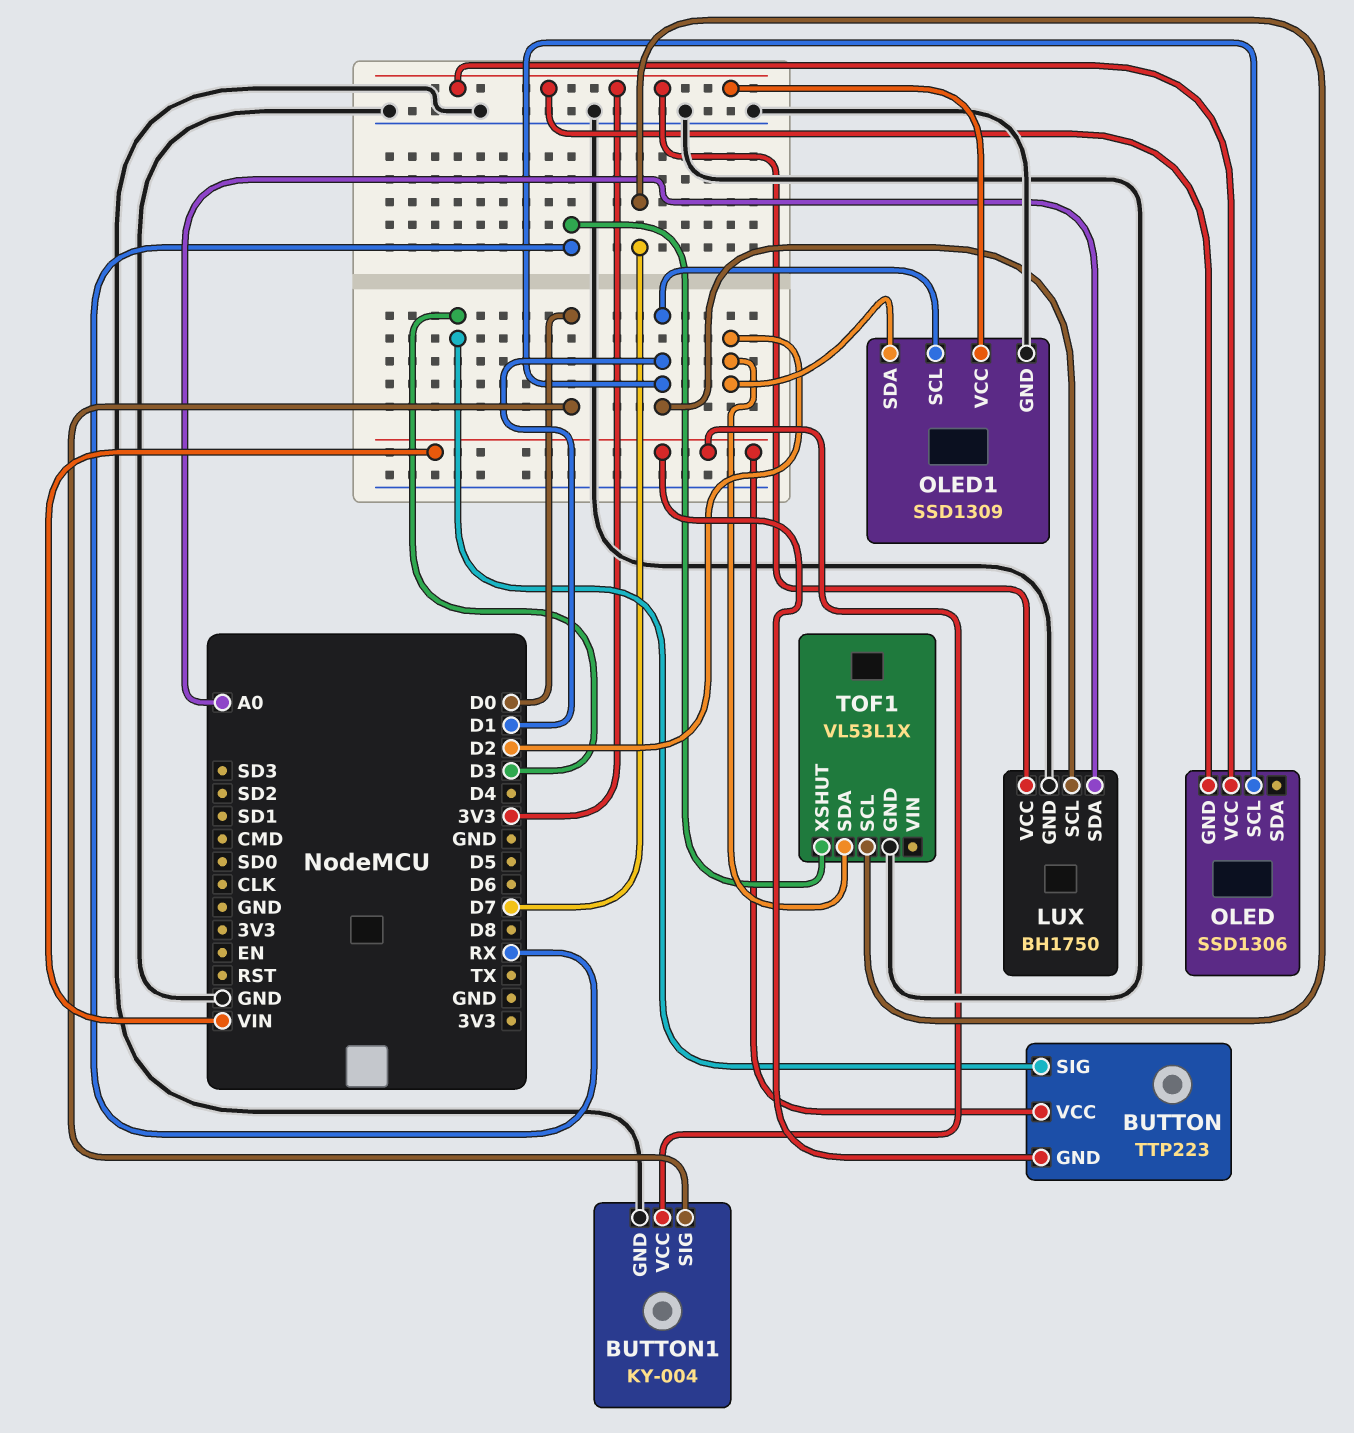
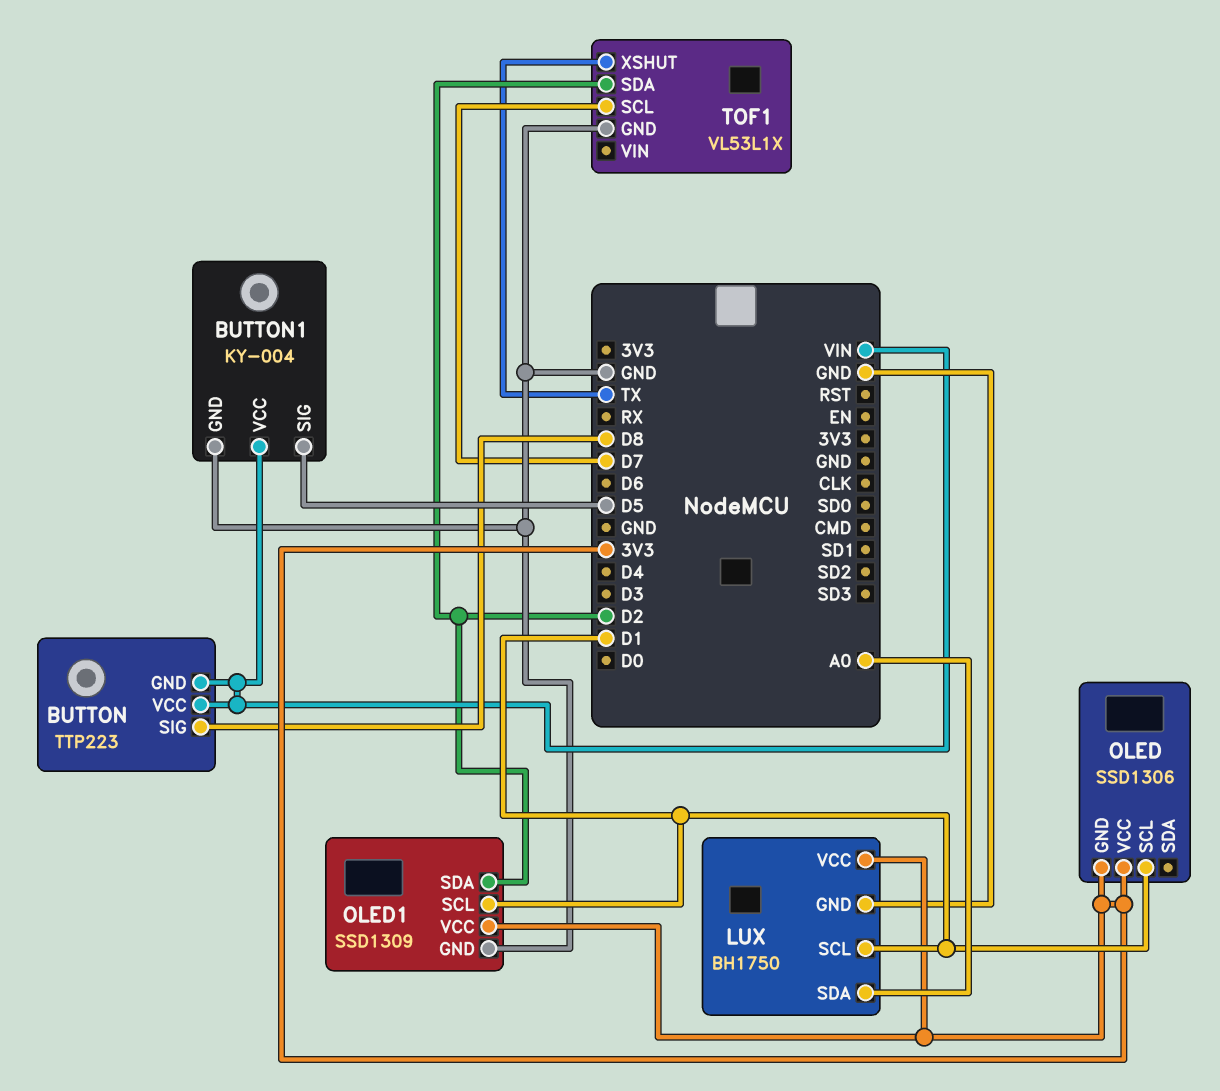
BUTTON pin SIG: D3 -> D8
BUTTON1 pin SIG: D0 -> D5
TOF1 pin XSHUT: RX -> TX

